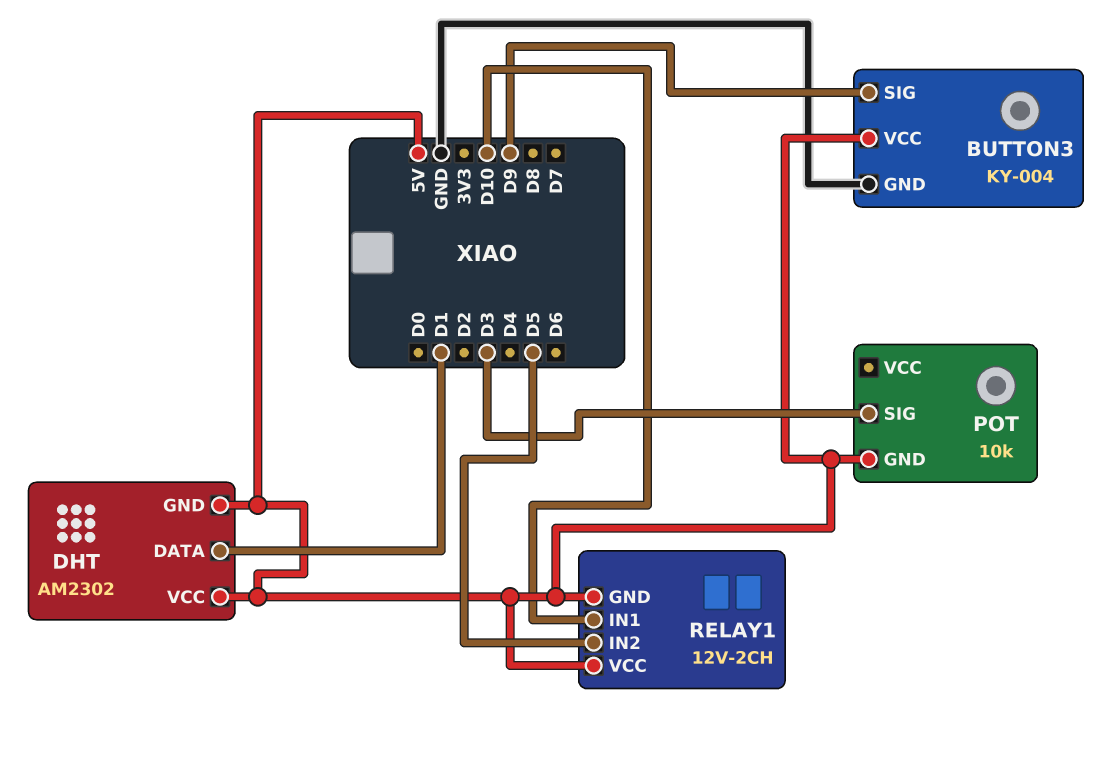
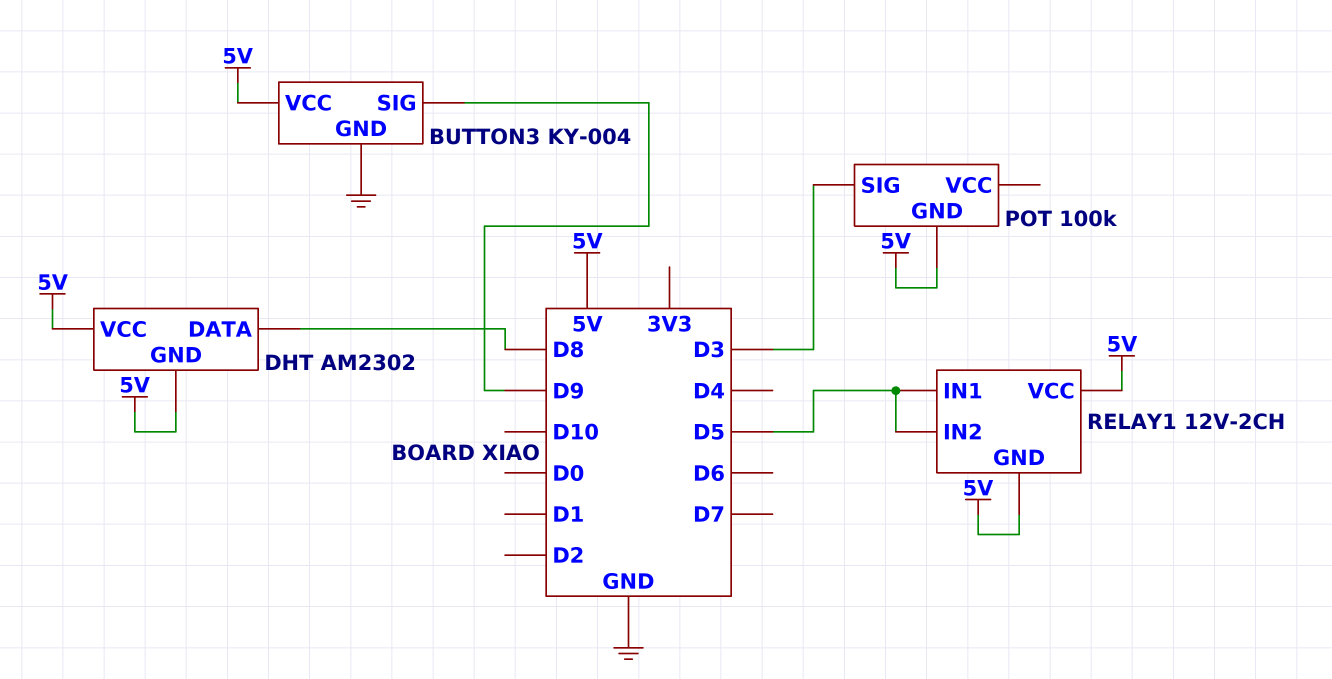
DHT pin DATA: D1 -> D8
POT: 10k -> 100k
RELAY1 pin IN1: D10 -> D5

